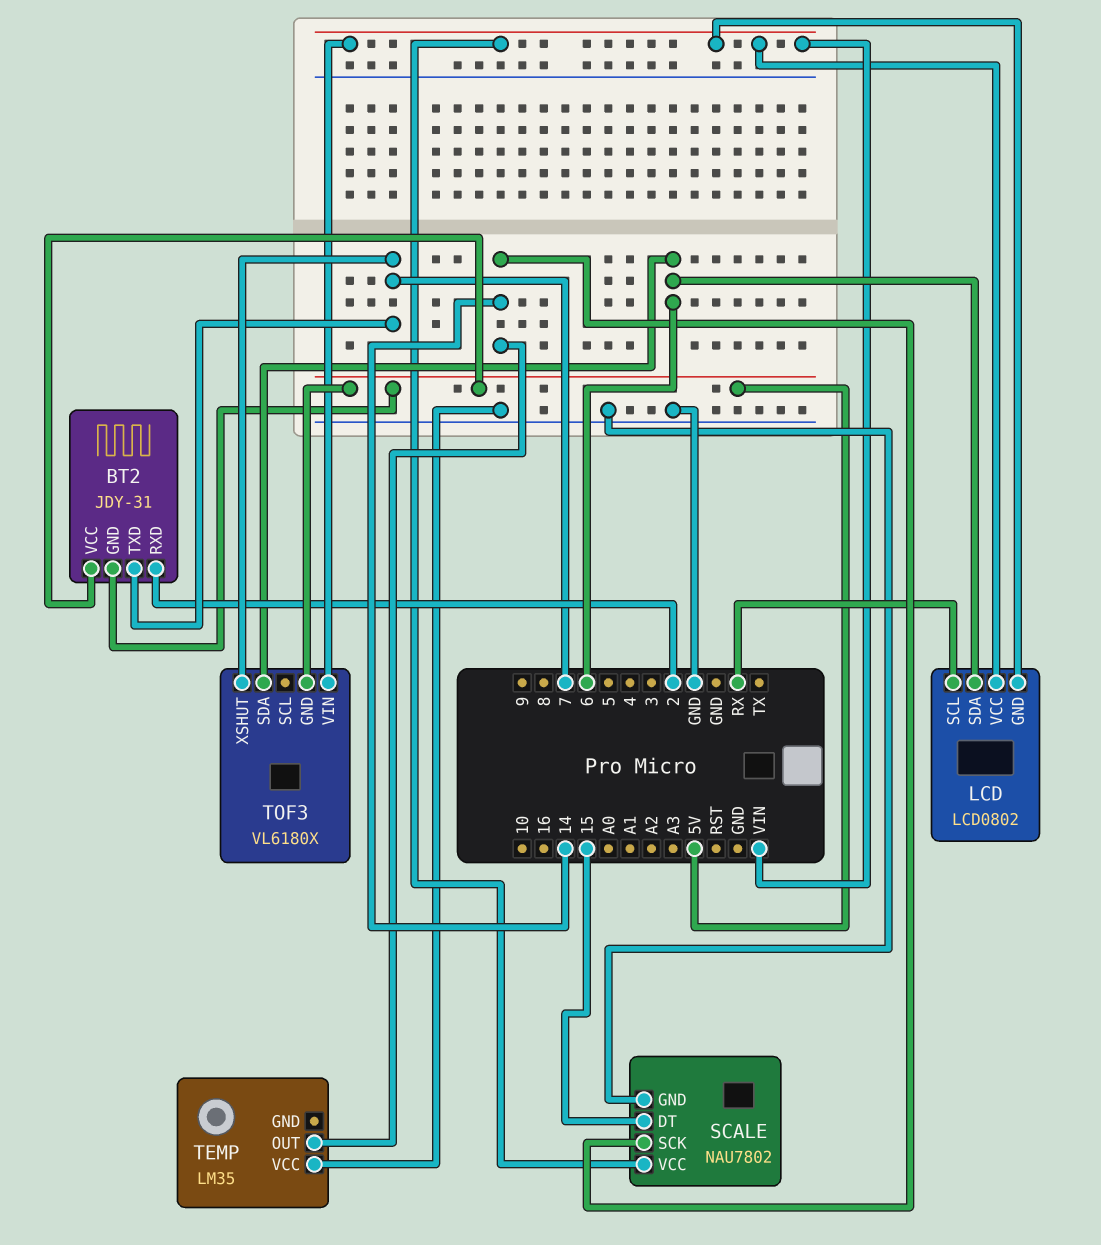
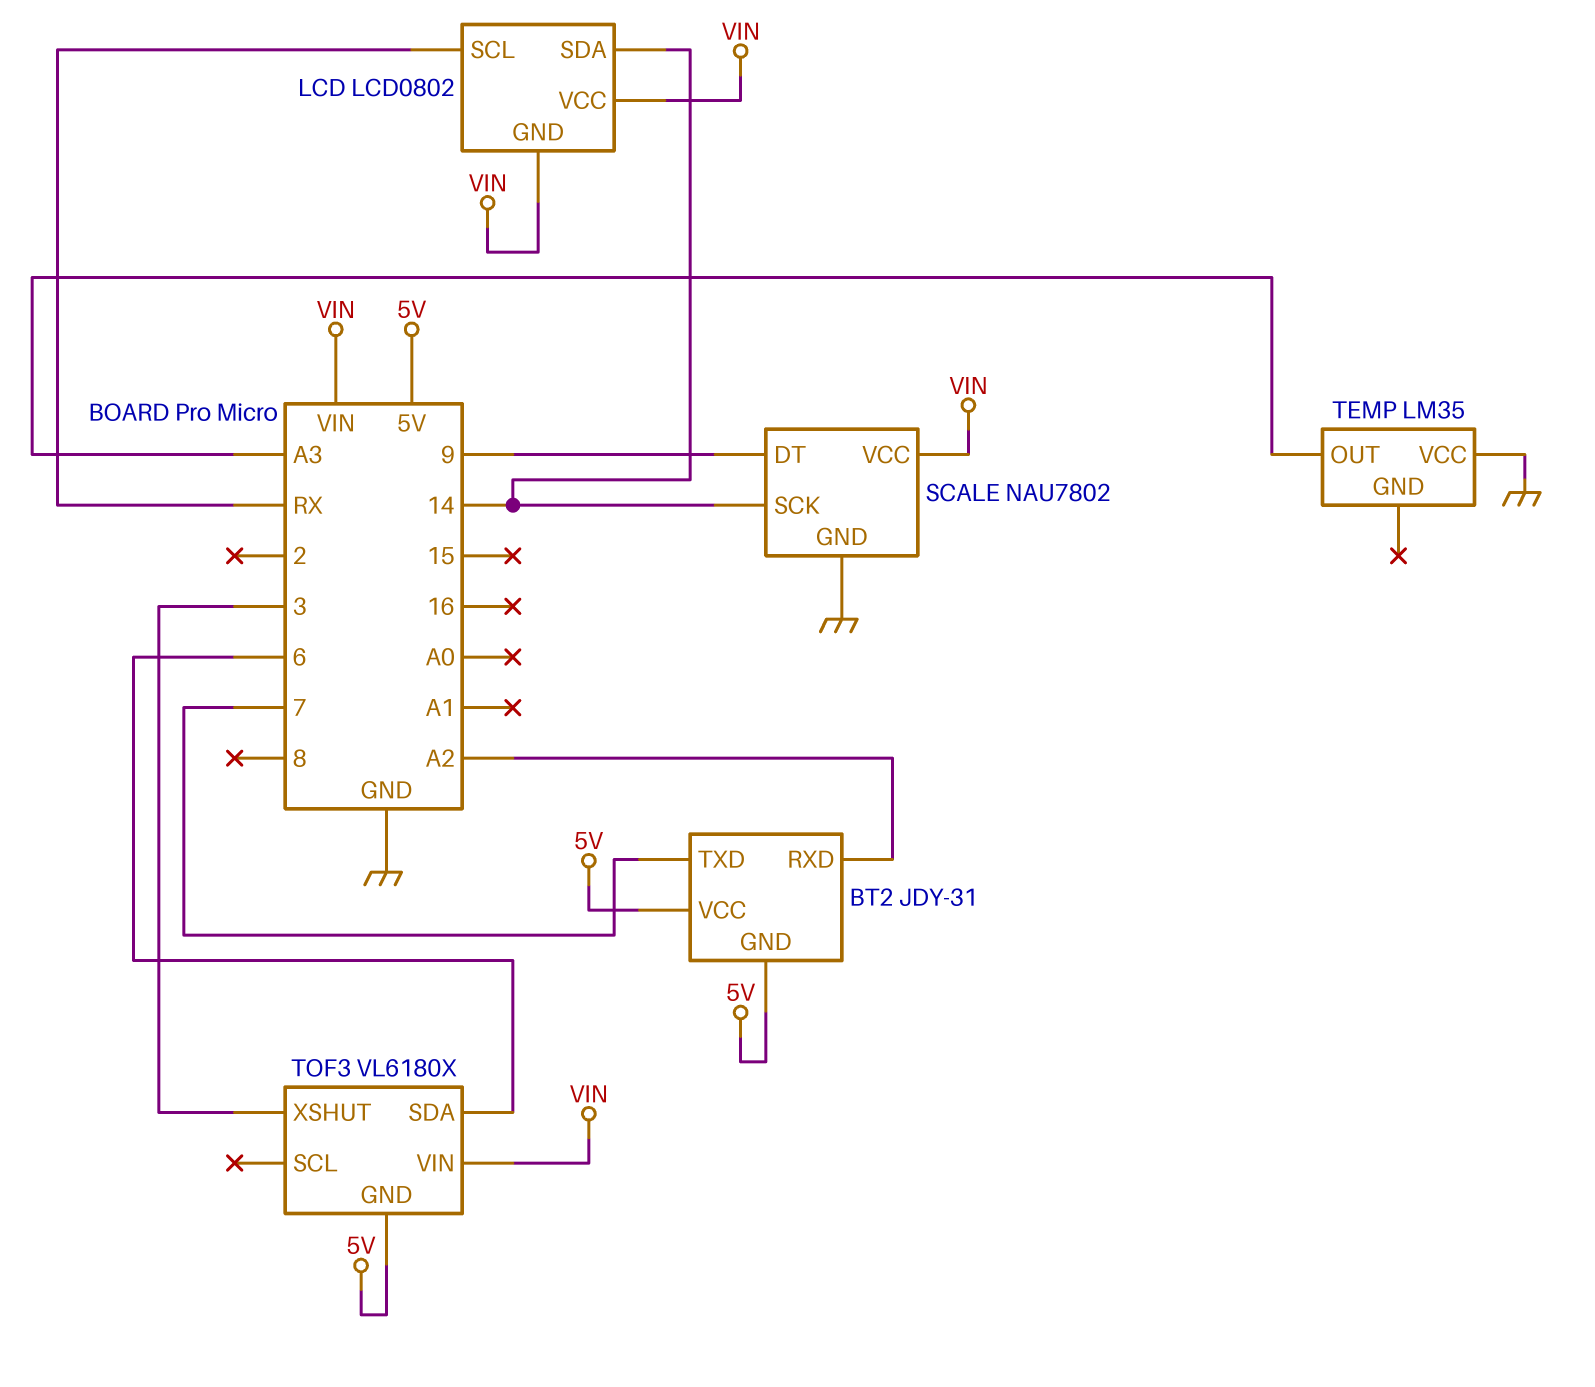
BT2 pin RXD: 2 -> A2
LCD pin SDA: 6 -> 14
SCALE pin DT: 15 -> 9
TEMP pin OUT: 14 -> A3
TOF3 pin XSHUT: 7 -> 3

